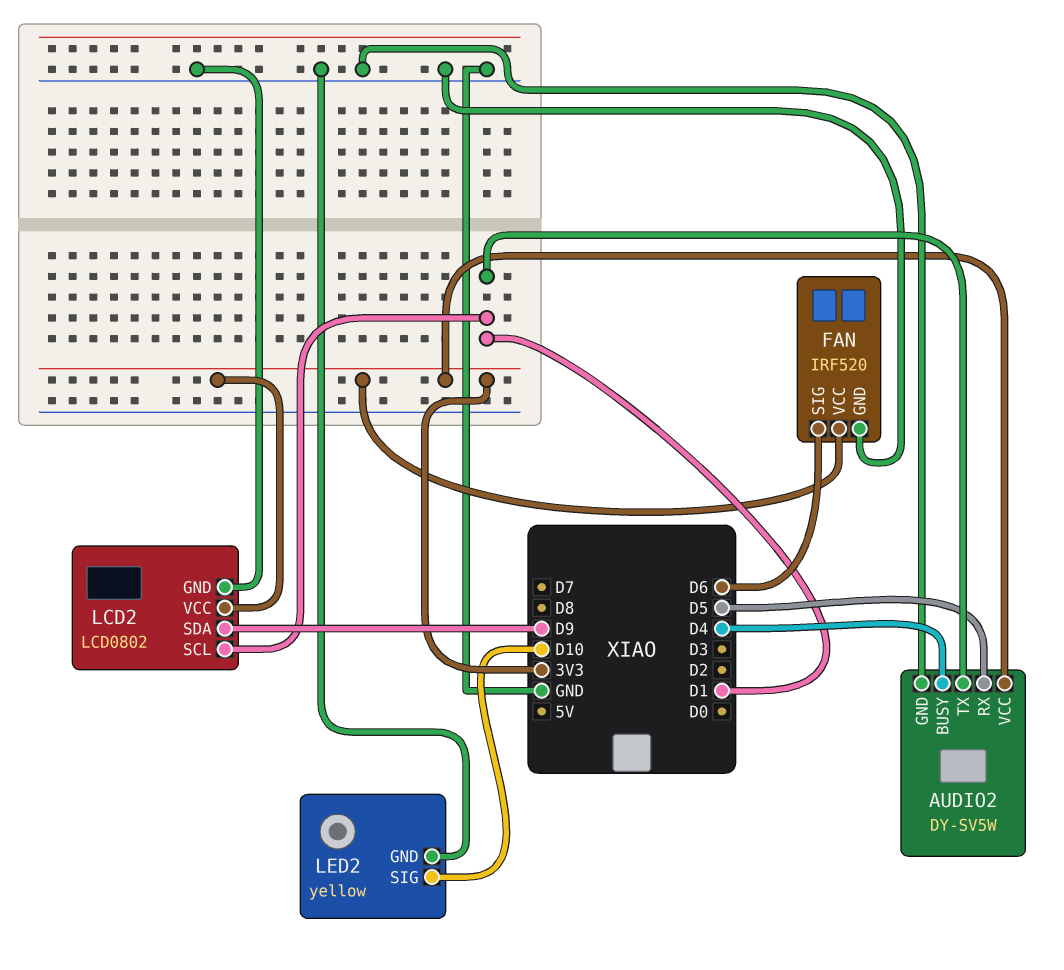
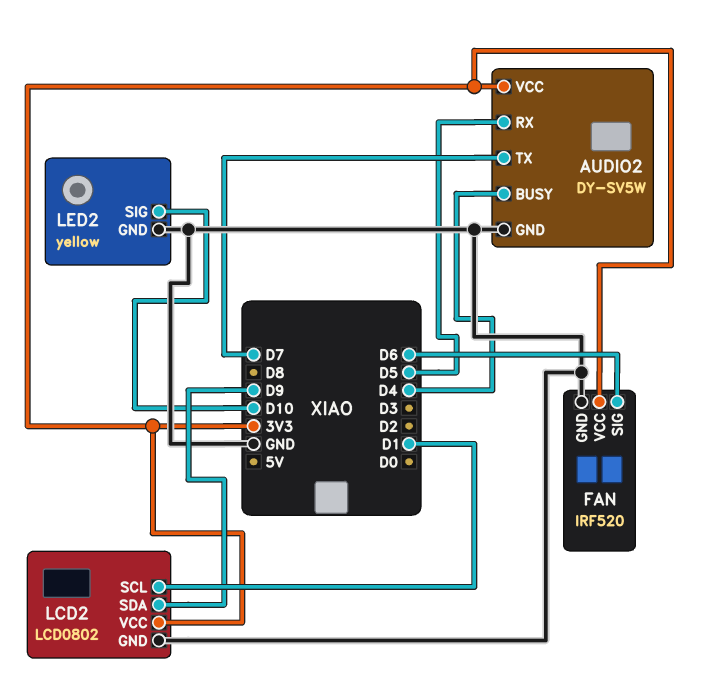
AUDIO2 pin TX: D1 -> D7

